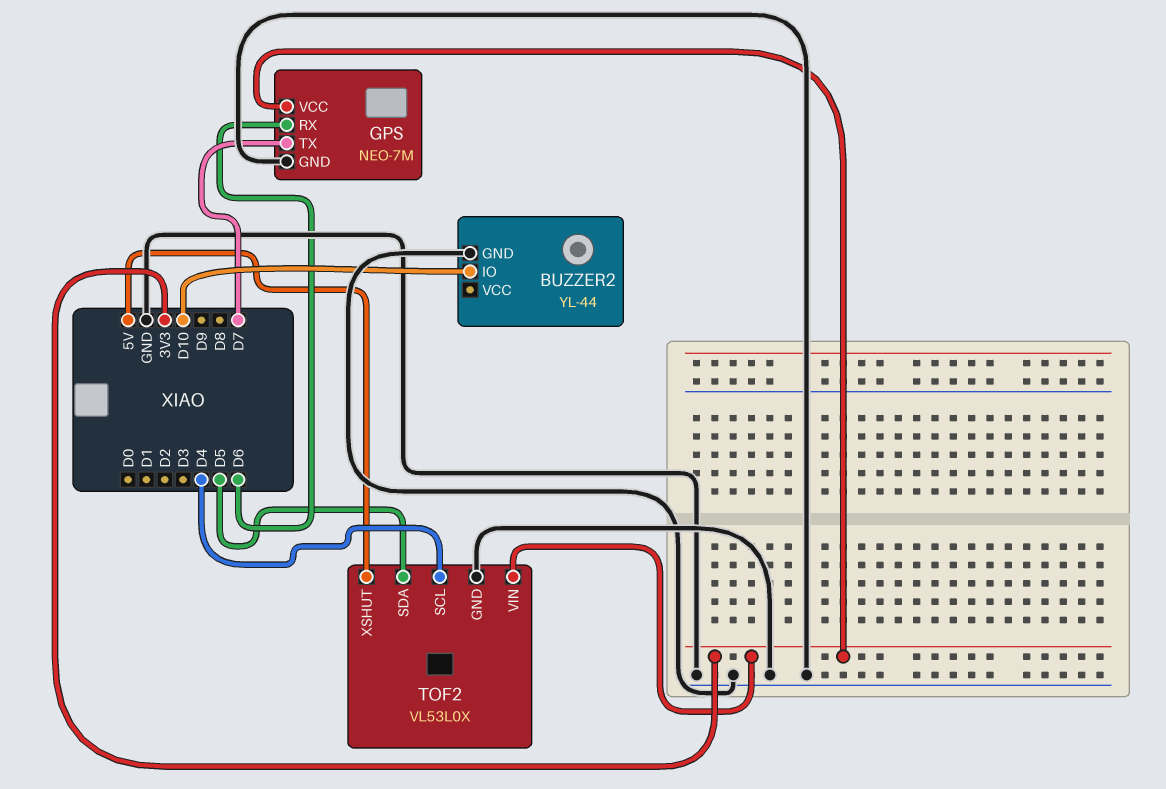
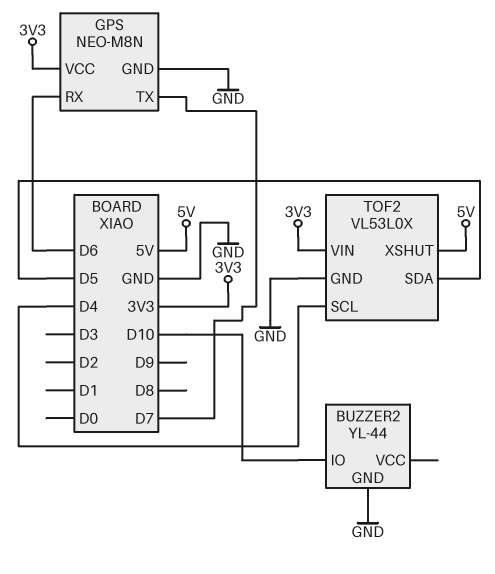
GPS: NEO-7M -> NEO-M8N

